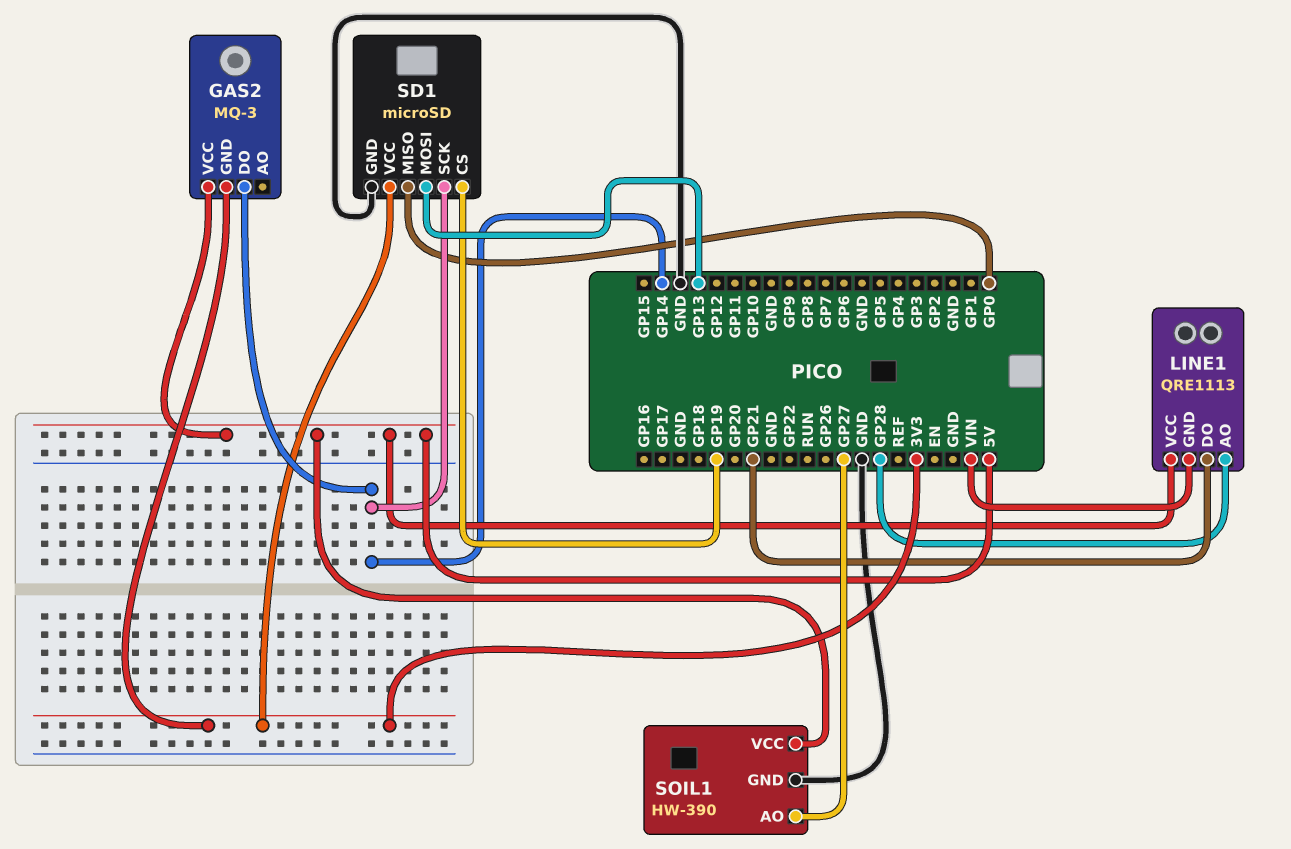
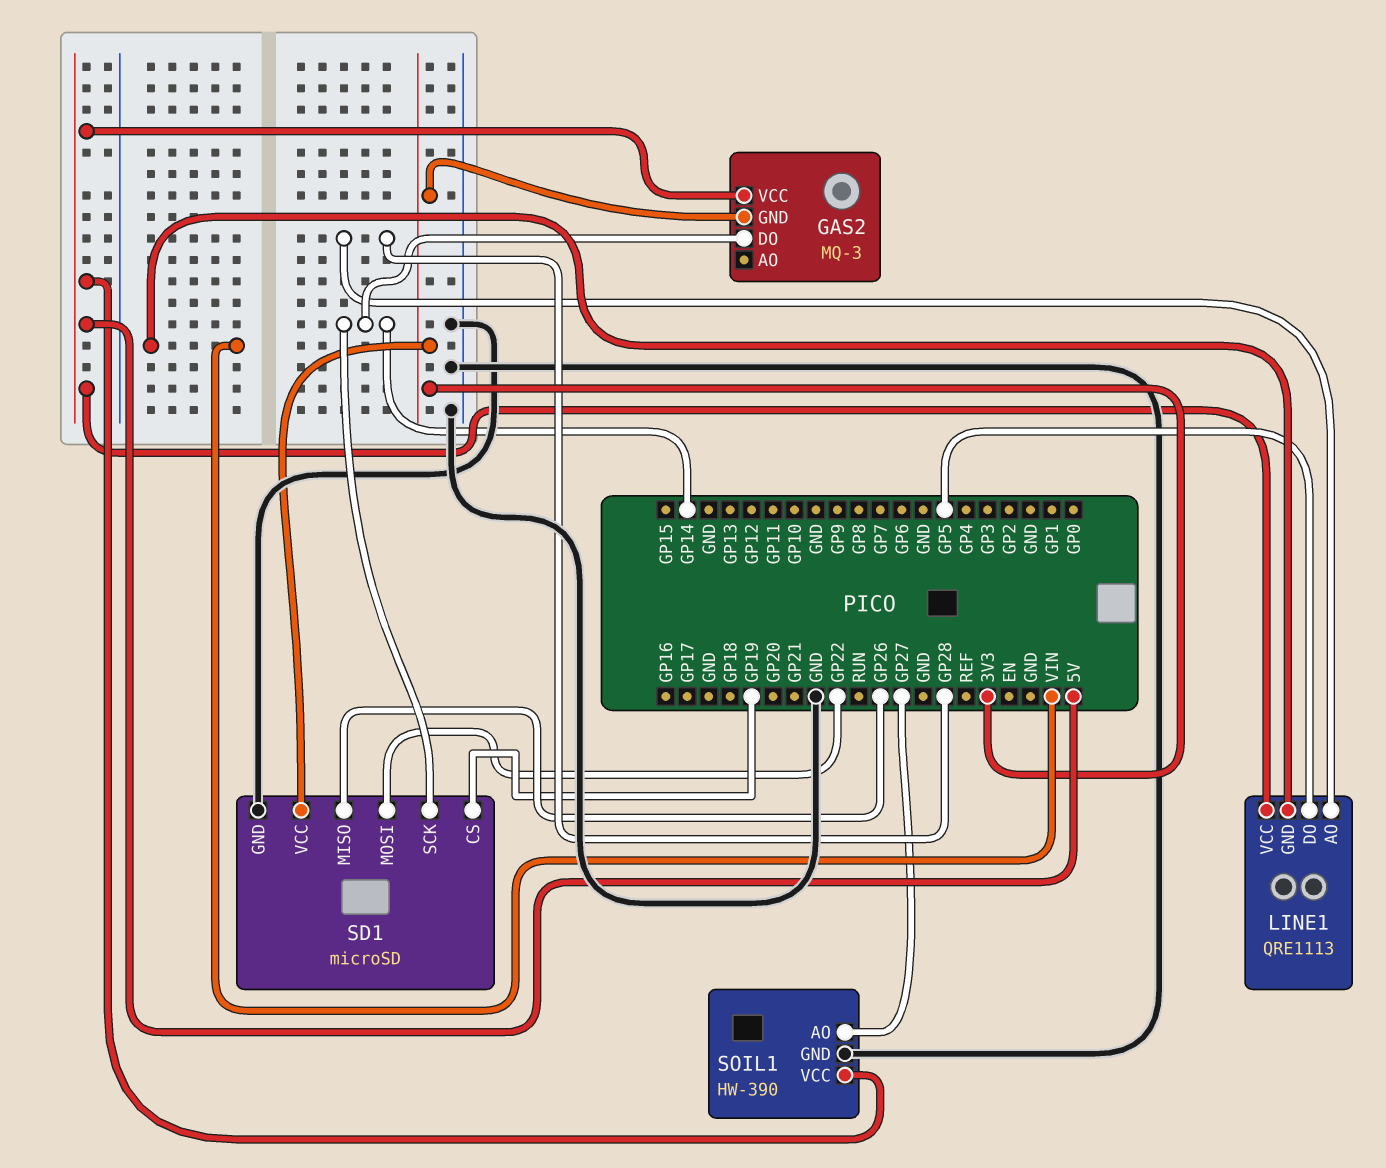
LINE1 pin DO: GP21 -> GP5
SD1 pin MISO: GP0 -> GP26
SD1 pin MOSI: GP13 -> GP22

